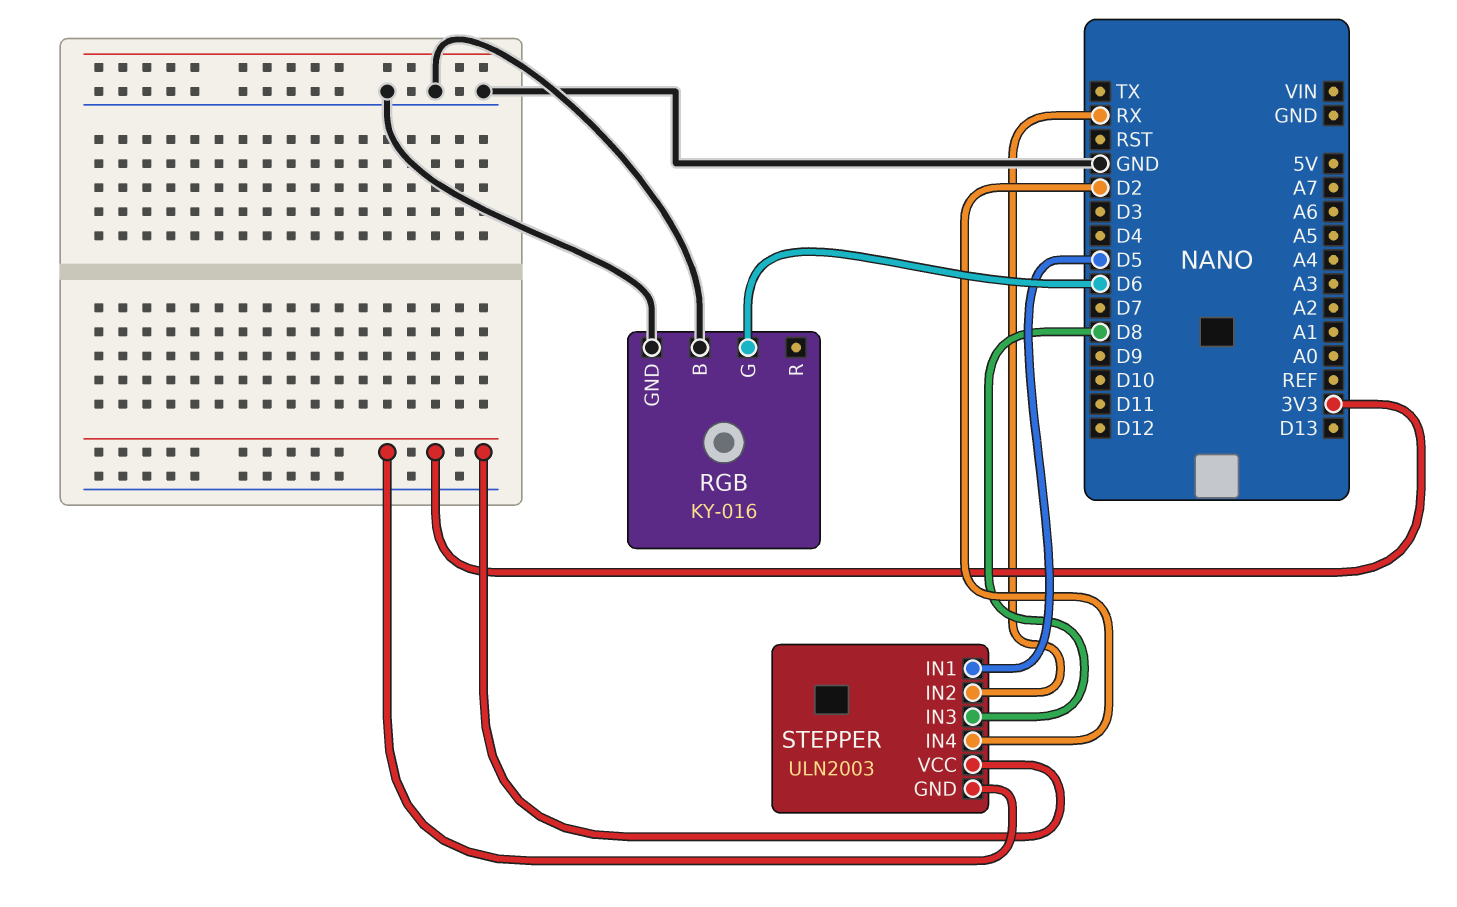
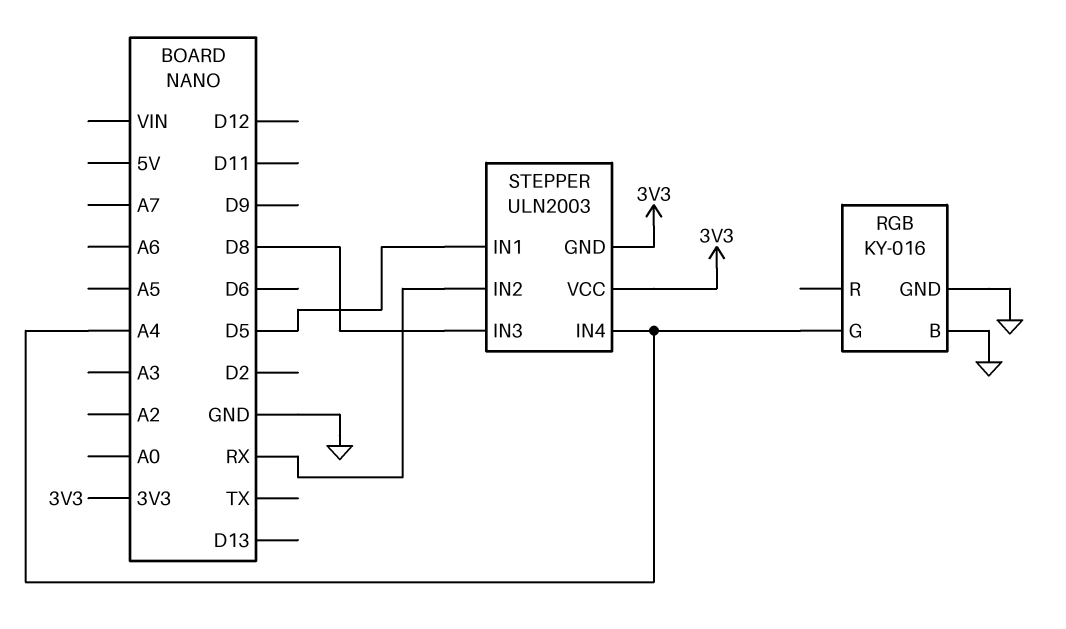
RGB pin G: D6 -> A4
STEPPER pin IN4: D2 -> A4

